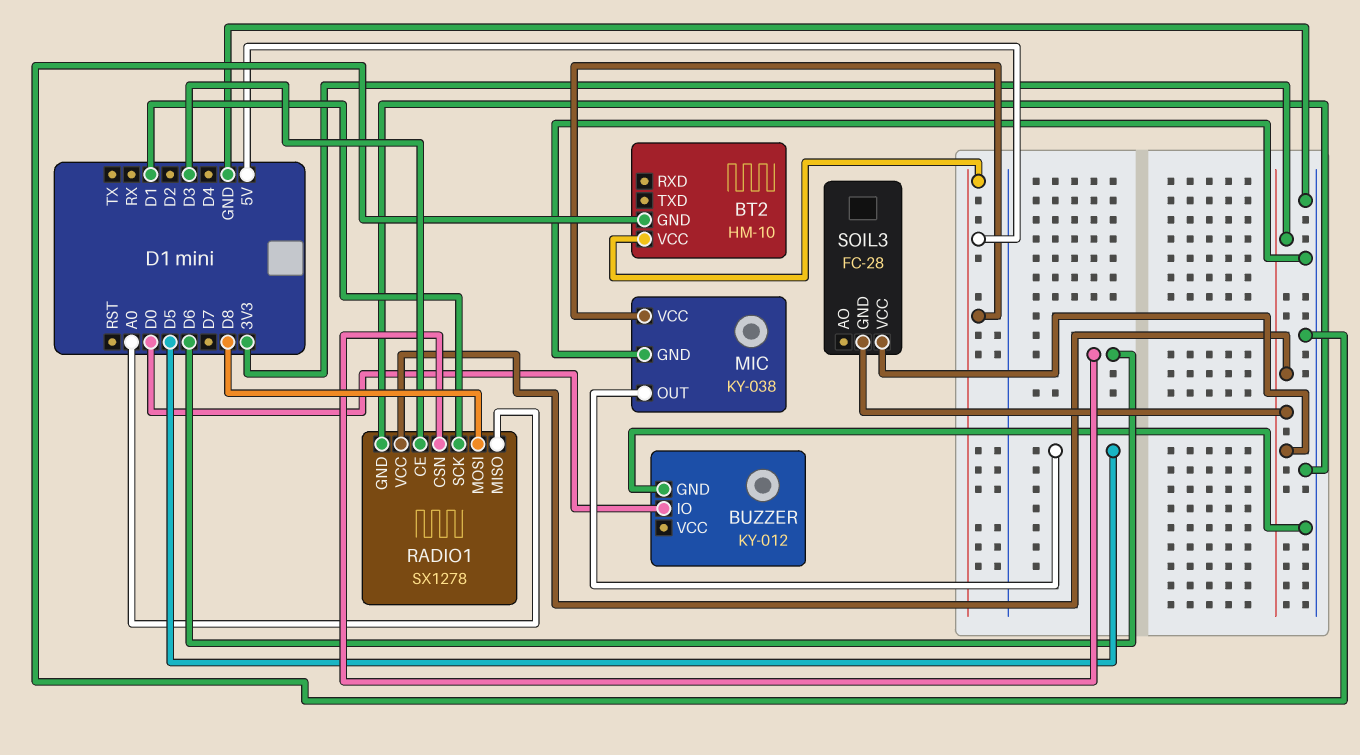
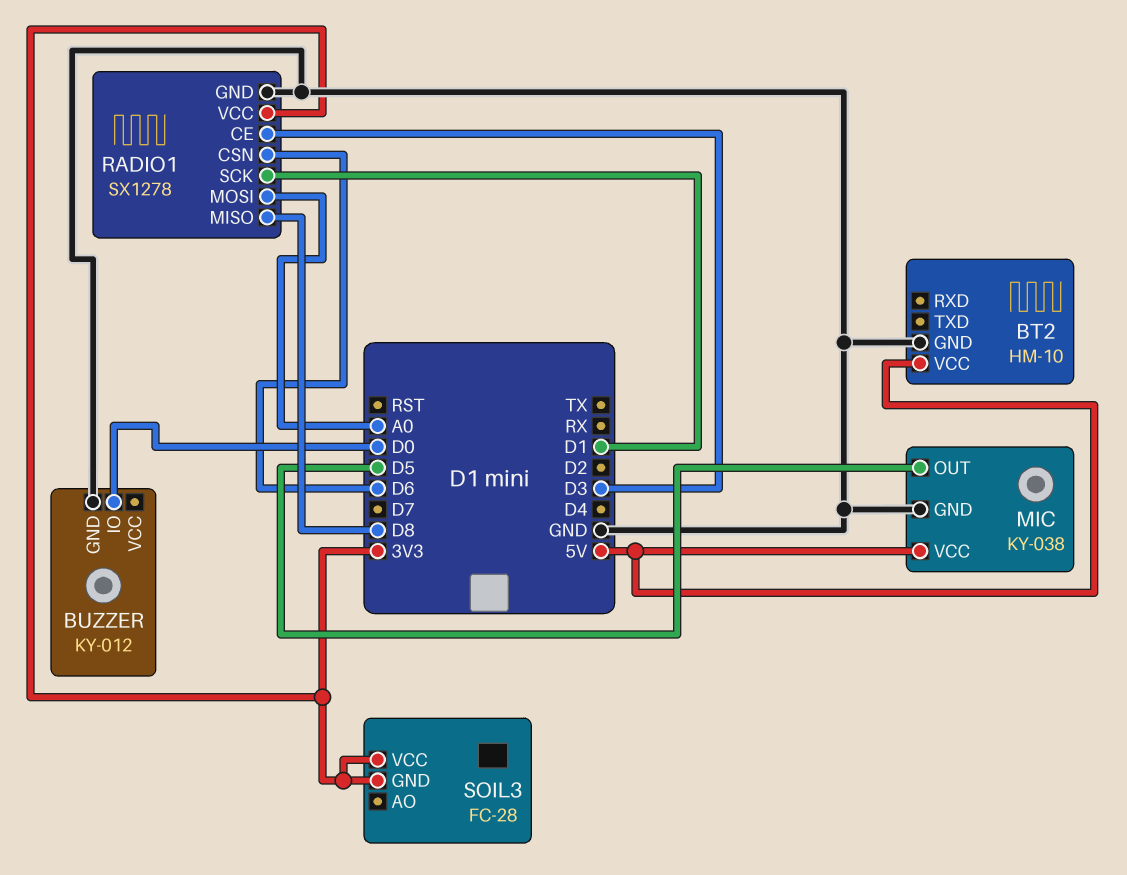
RADIO1 pin MISO: A0 -> D8
RADIO1 pin MOSI: D8 -> A0

